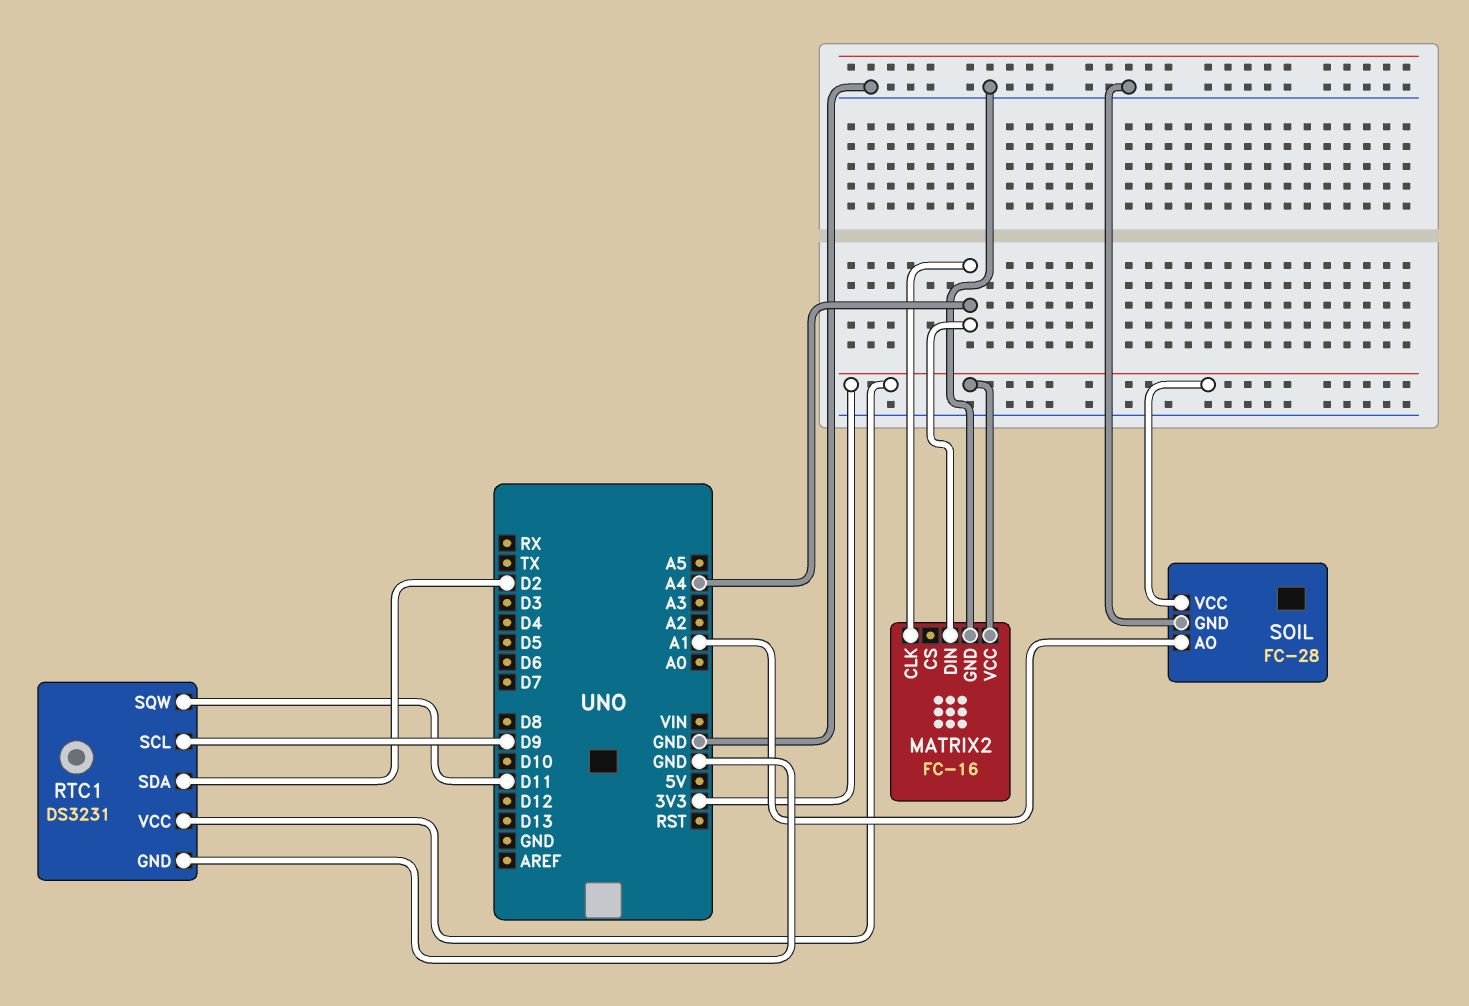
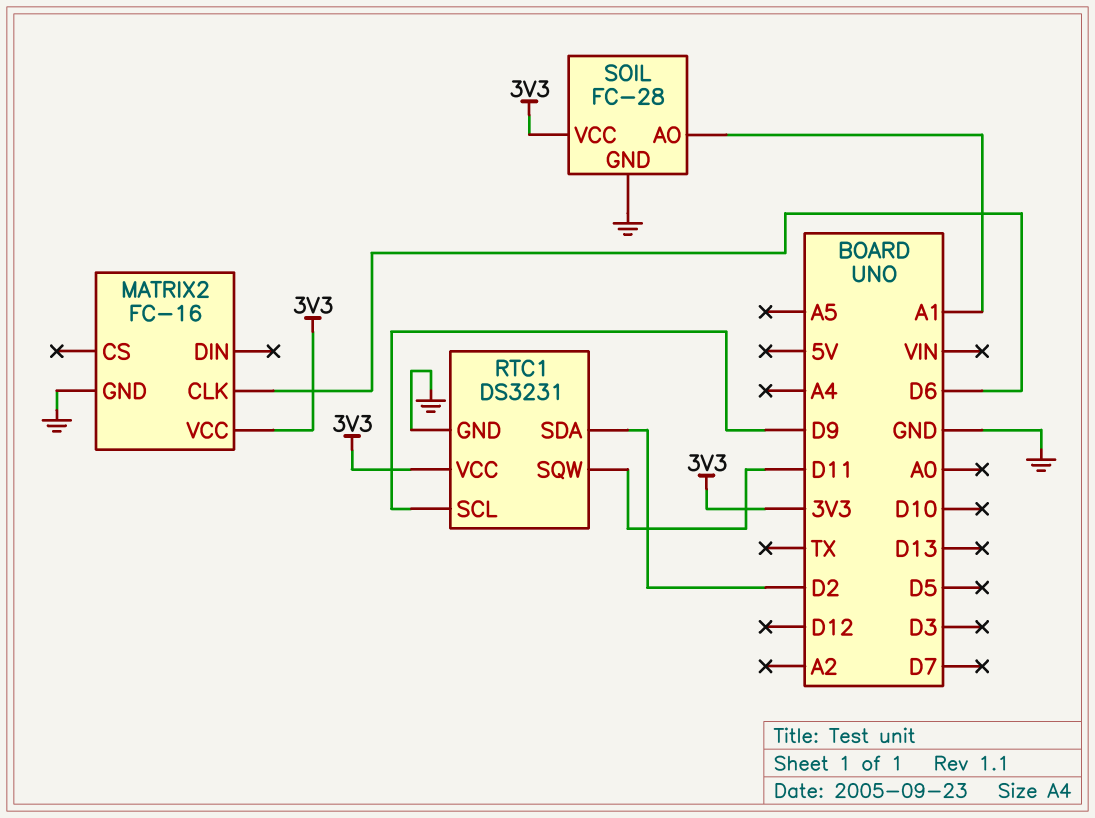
MATRIX2 pin CLK: A4 -> D6
MATRIX2 pin DIN: A4 -> none

